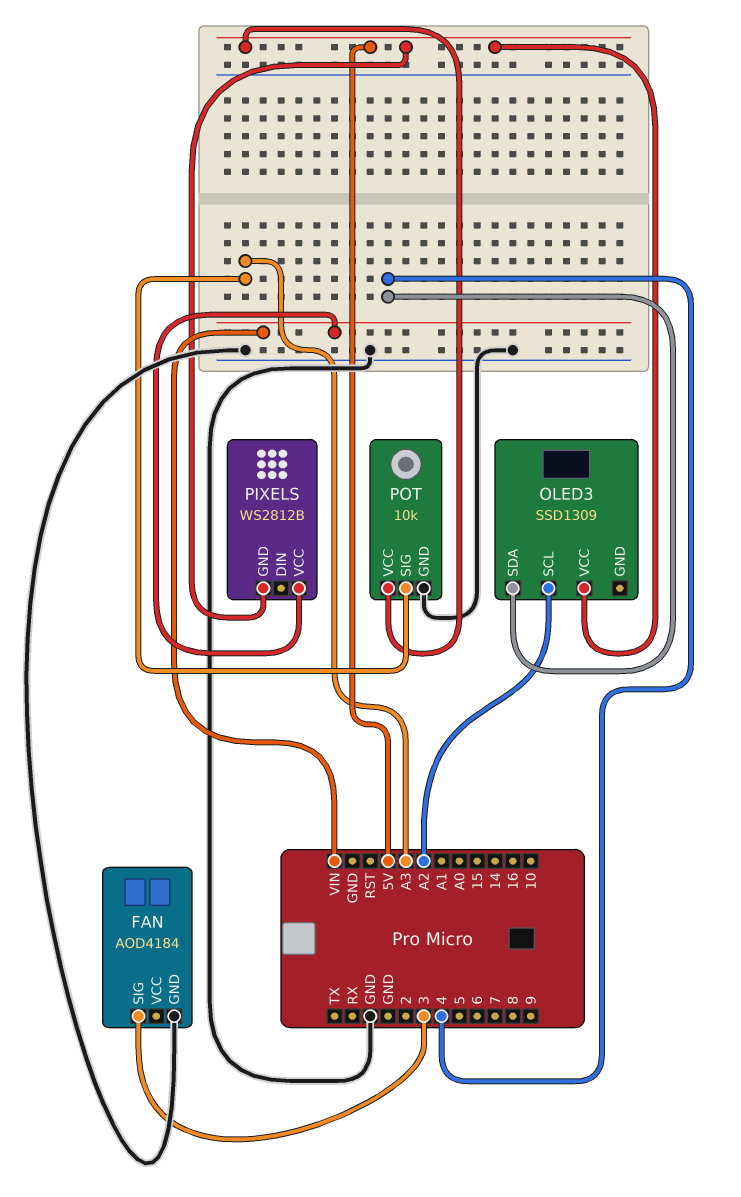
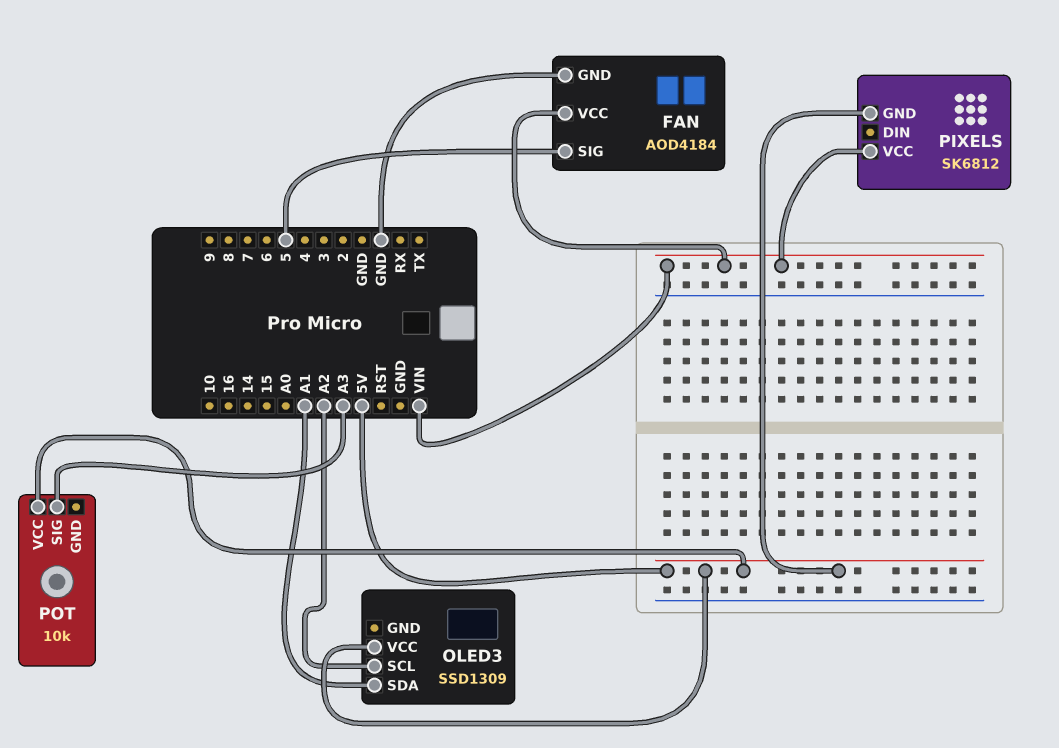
FAN pin SIG: 3 -> 5
FAN pin VCC: none -> VIN
OLED3 pin SDA: 4 -> A1
PIXELS: WS2812B -> SK6812
POT pin GND: GND -> none

